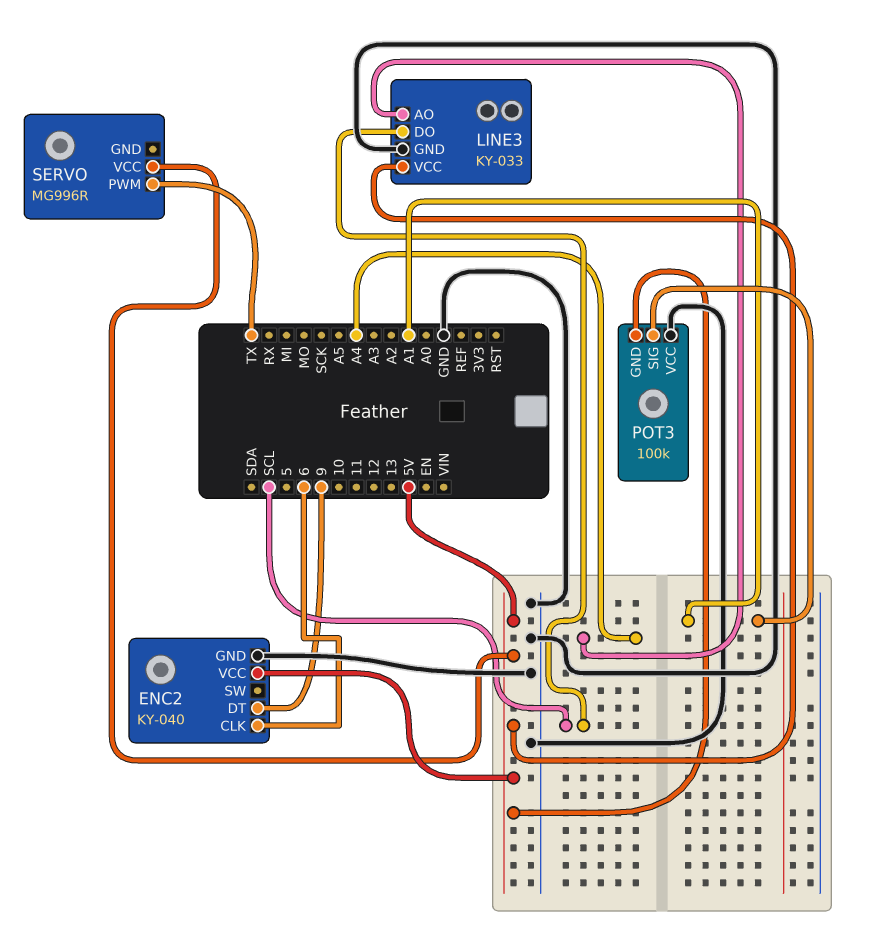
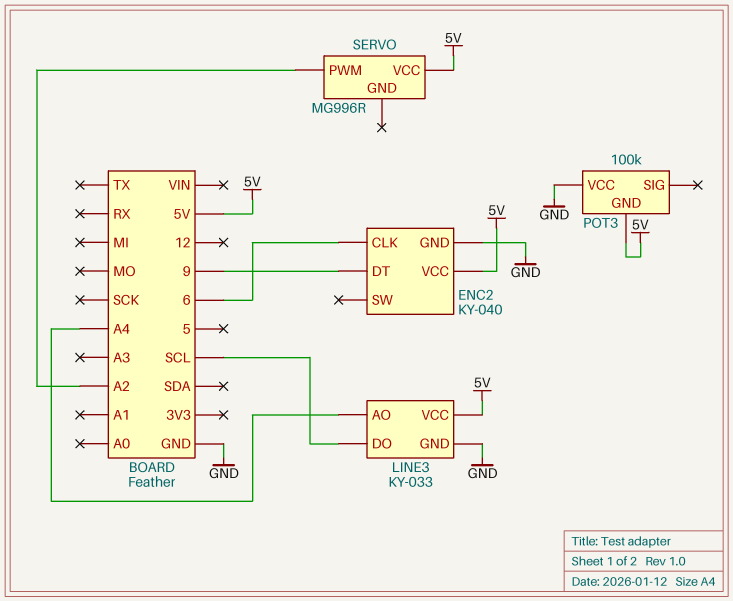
POT3 pin SIG: A1 -> none
SERVO pin PWM: TX -> A2

